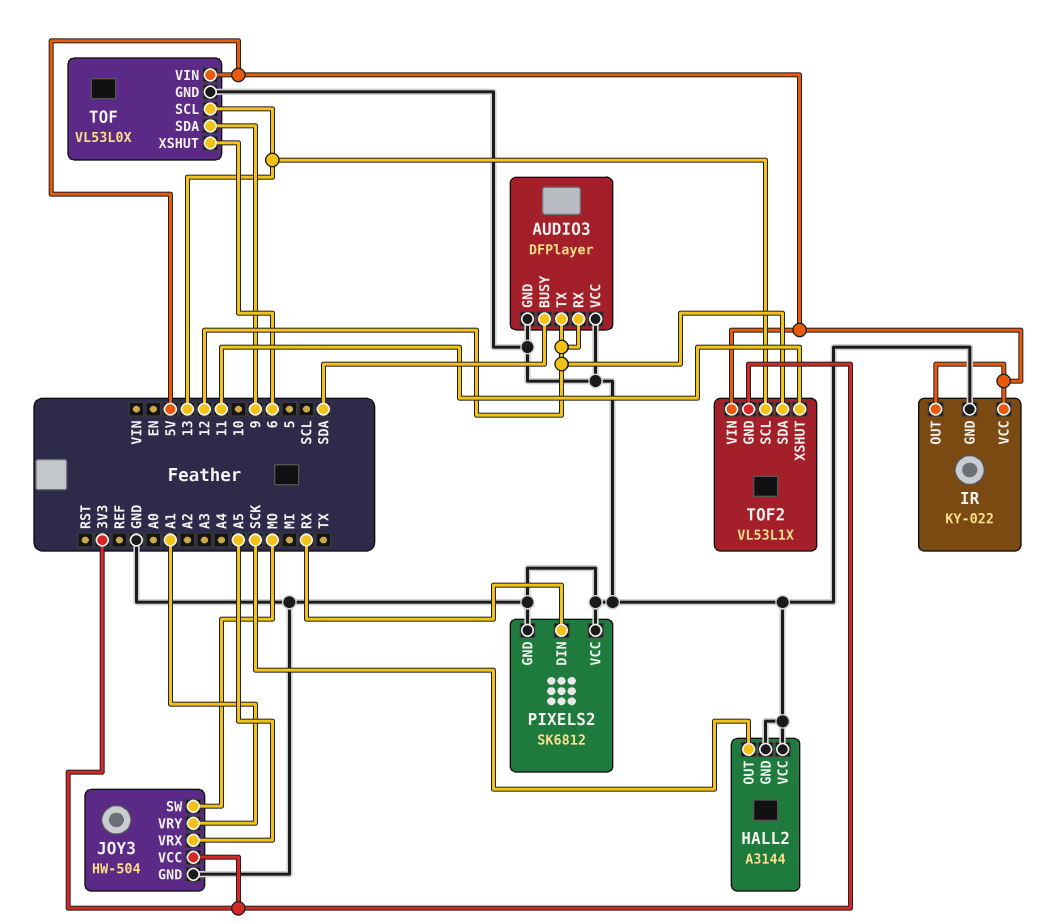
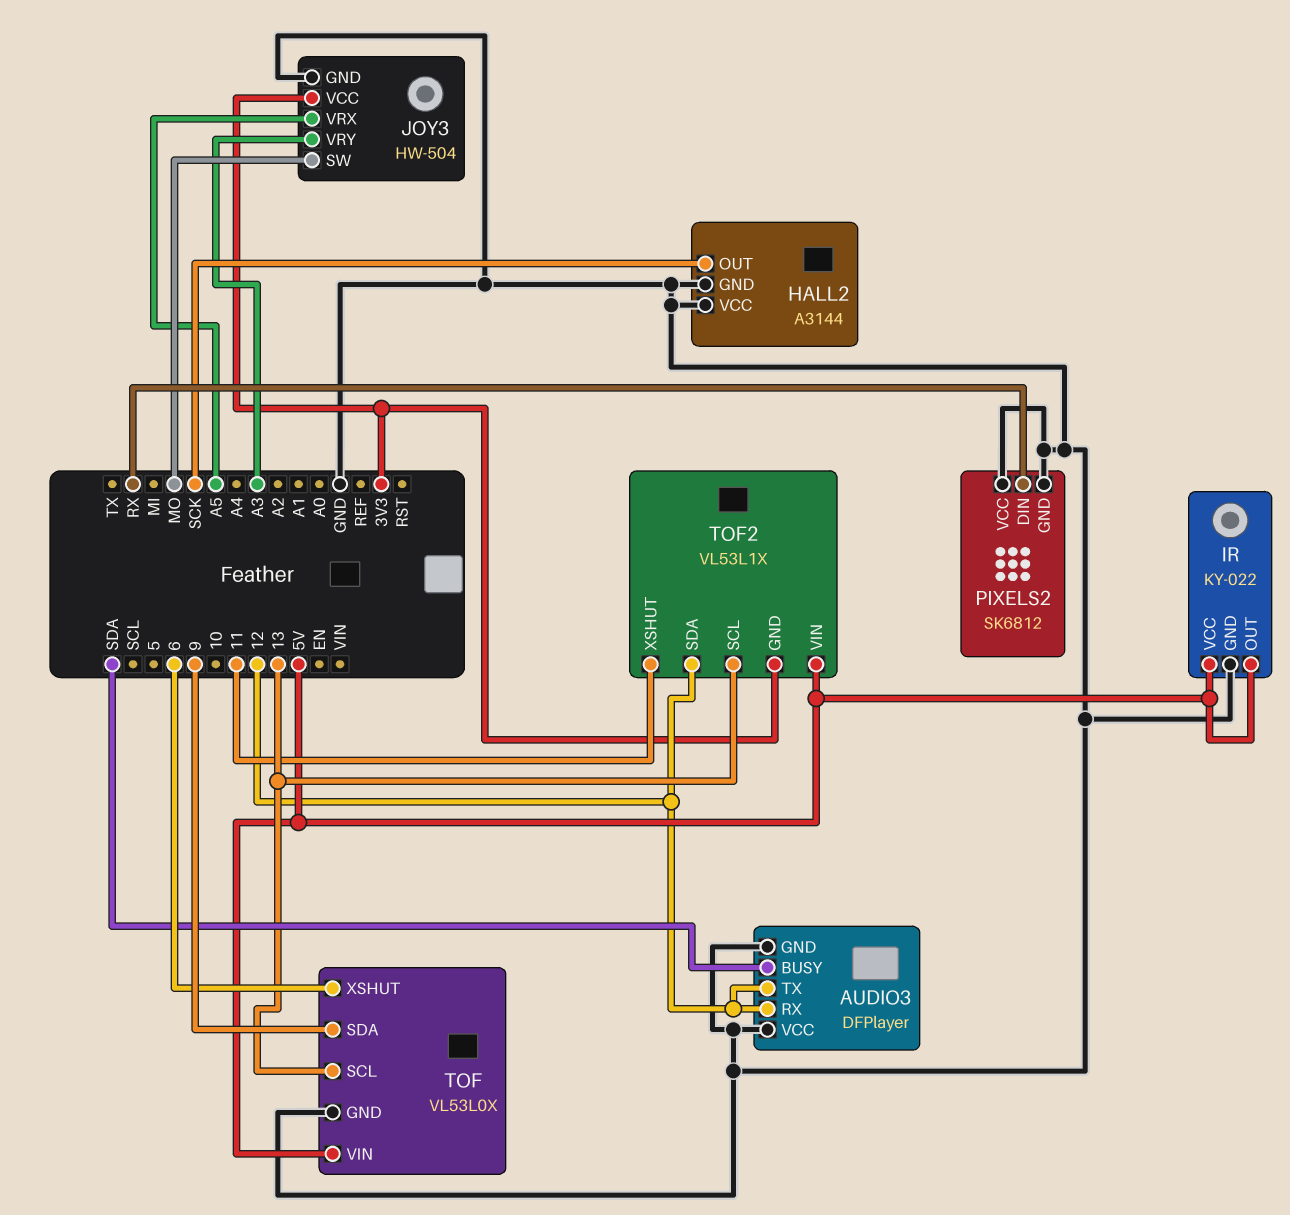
JOY3 pin VRY: A1 -> A3

